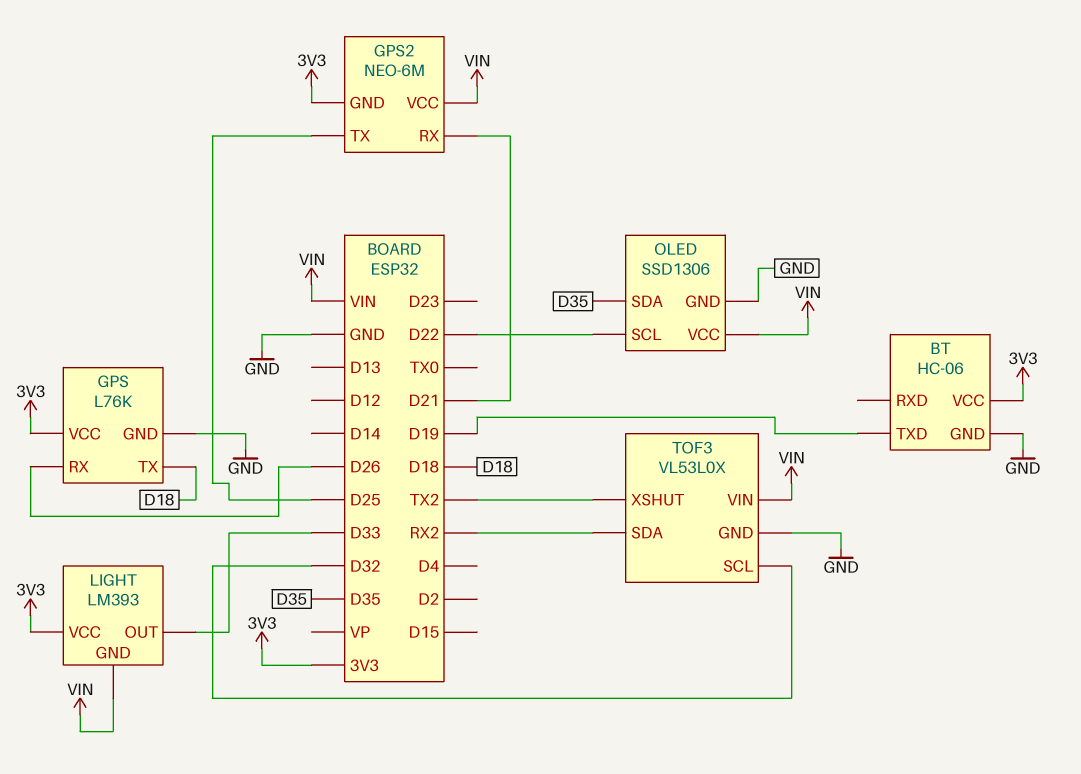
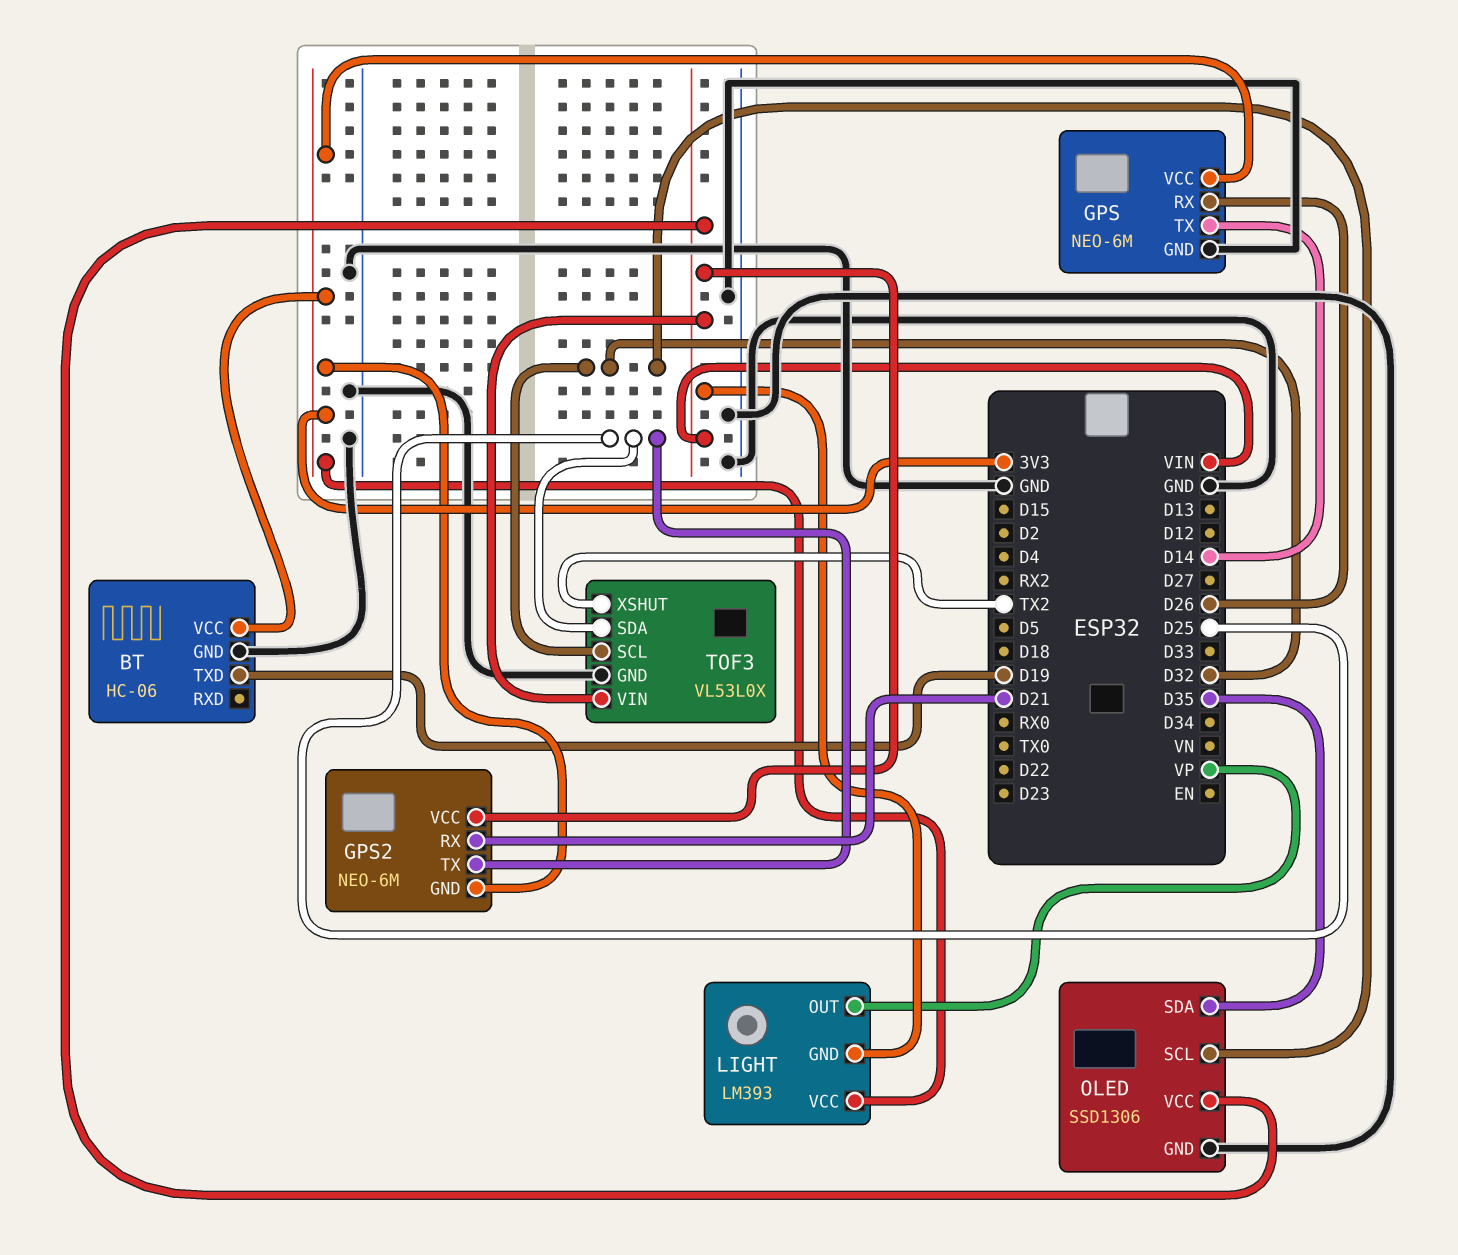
GPS: L76K -> NEO-6M
GPS pin TX: D18 -> D14
LIGHT pin OUT: D33 -> VP
OLED pin SCL: D22 -> D32
TOF3 pin SDA: RX2 -> D25

